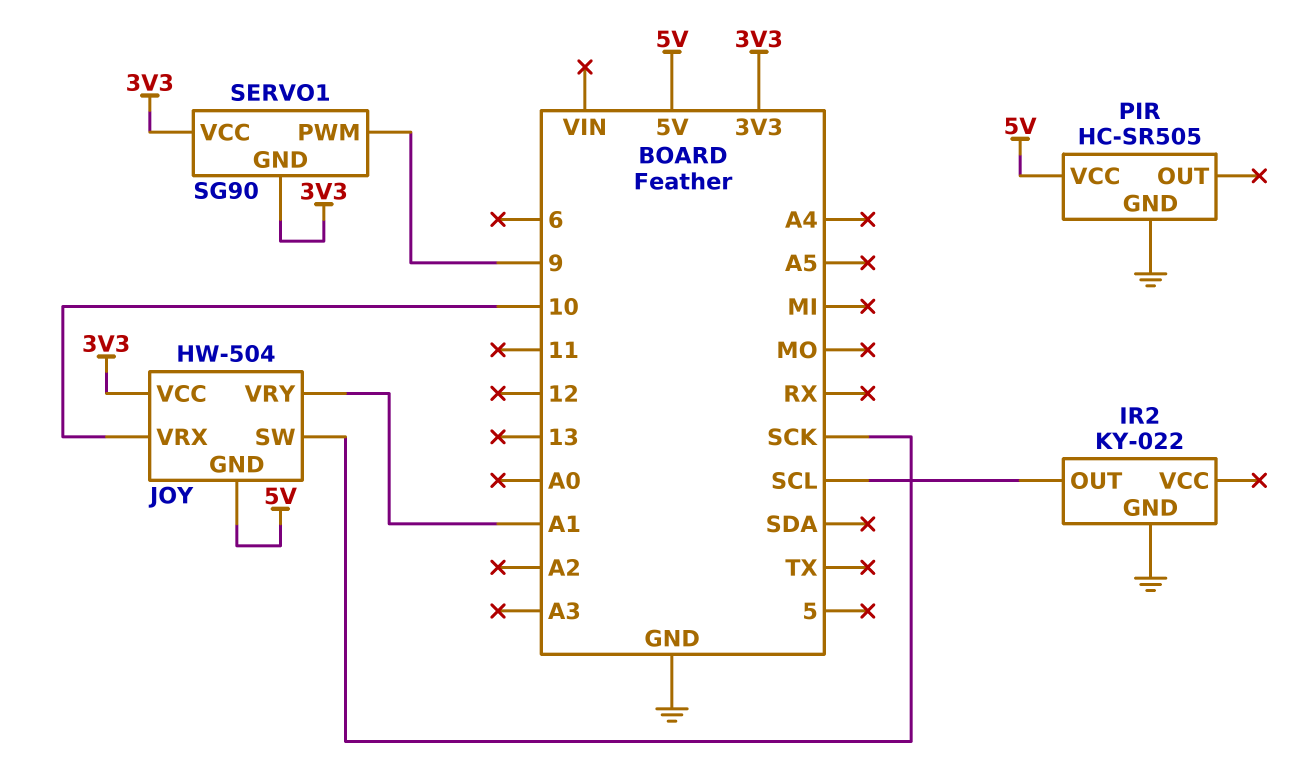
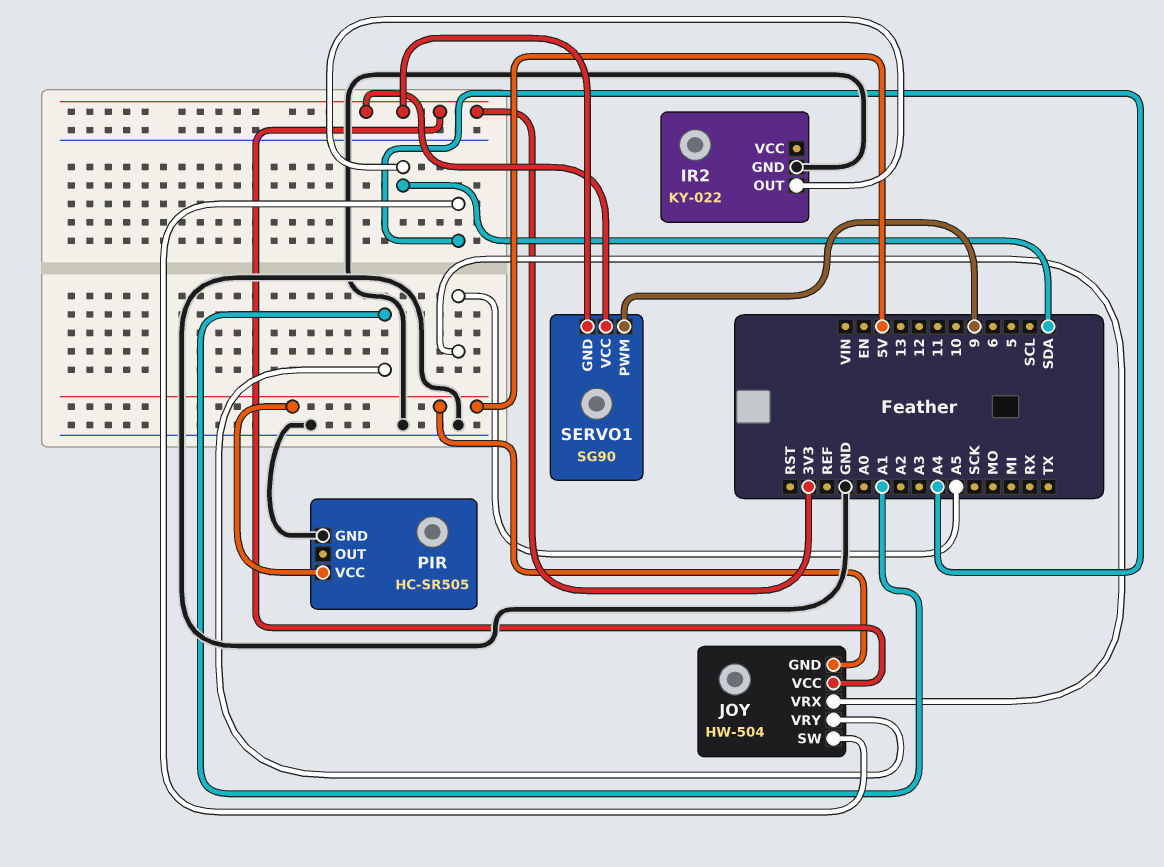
IR2 pin OUT: SCL -> SDA
JOY pin SW: SCK -> A4
JOY pin VRX: 10 -> A5

